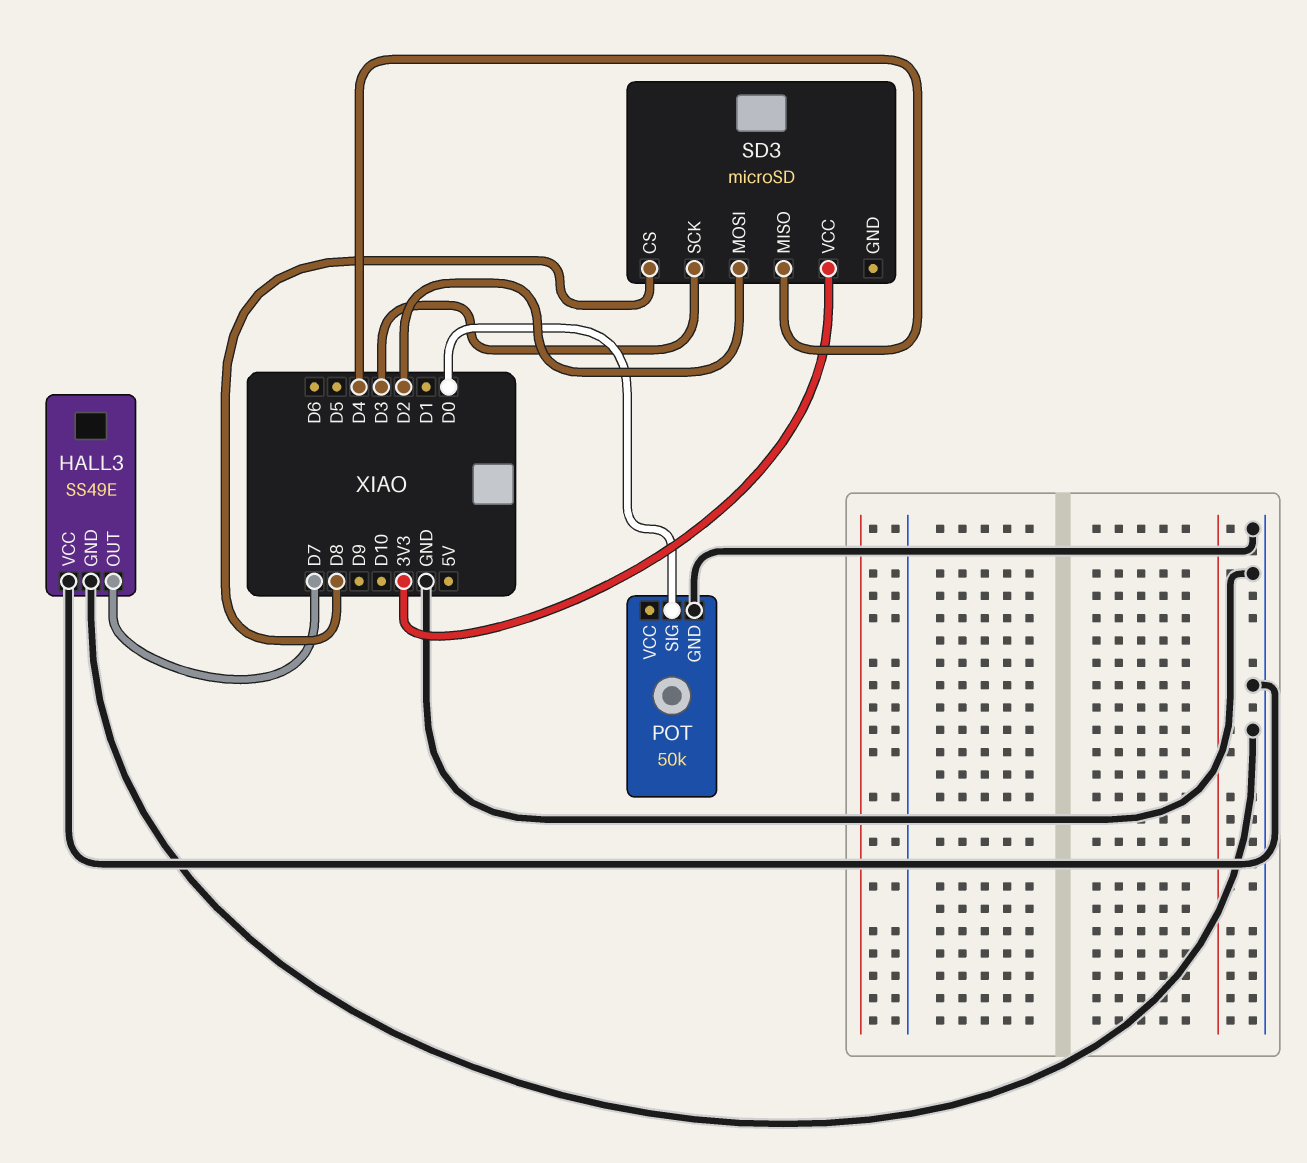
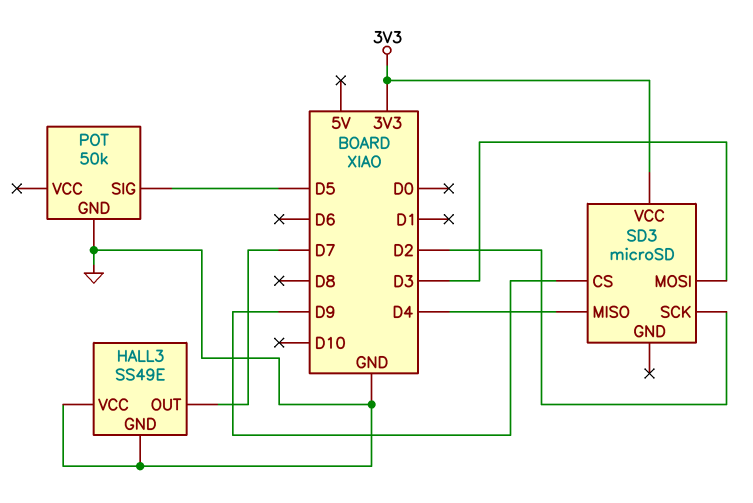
POT pin SIG: D0 -> D5
SD3 pin CS: D8 -> D9
SD3 pin MOSI: D2 -> D3
SD3 pin SCK: D3 -> D2

